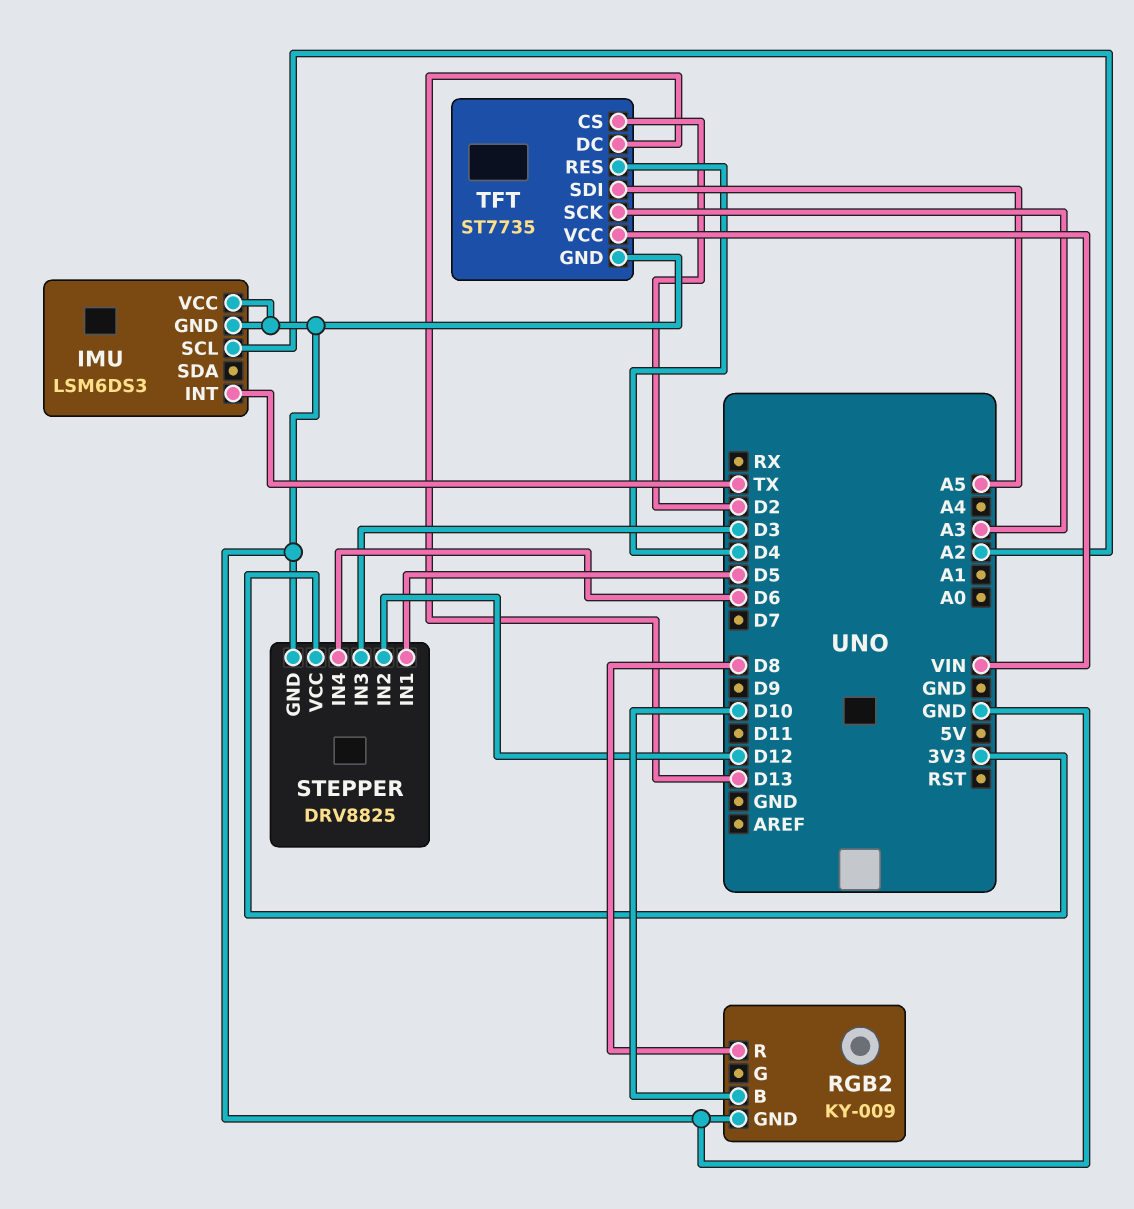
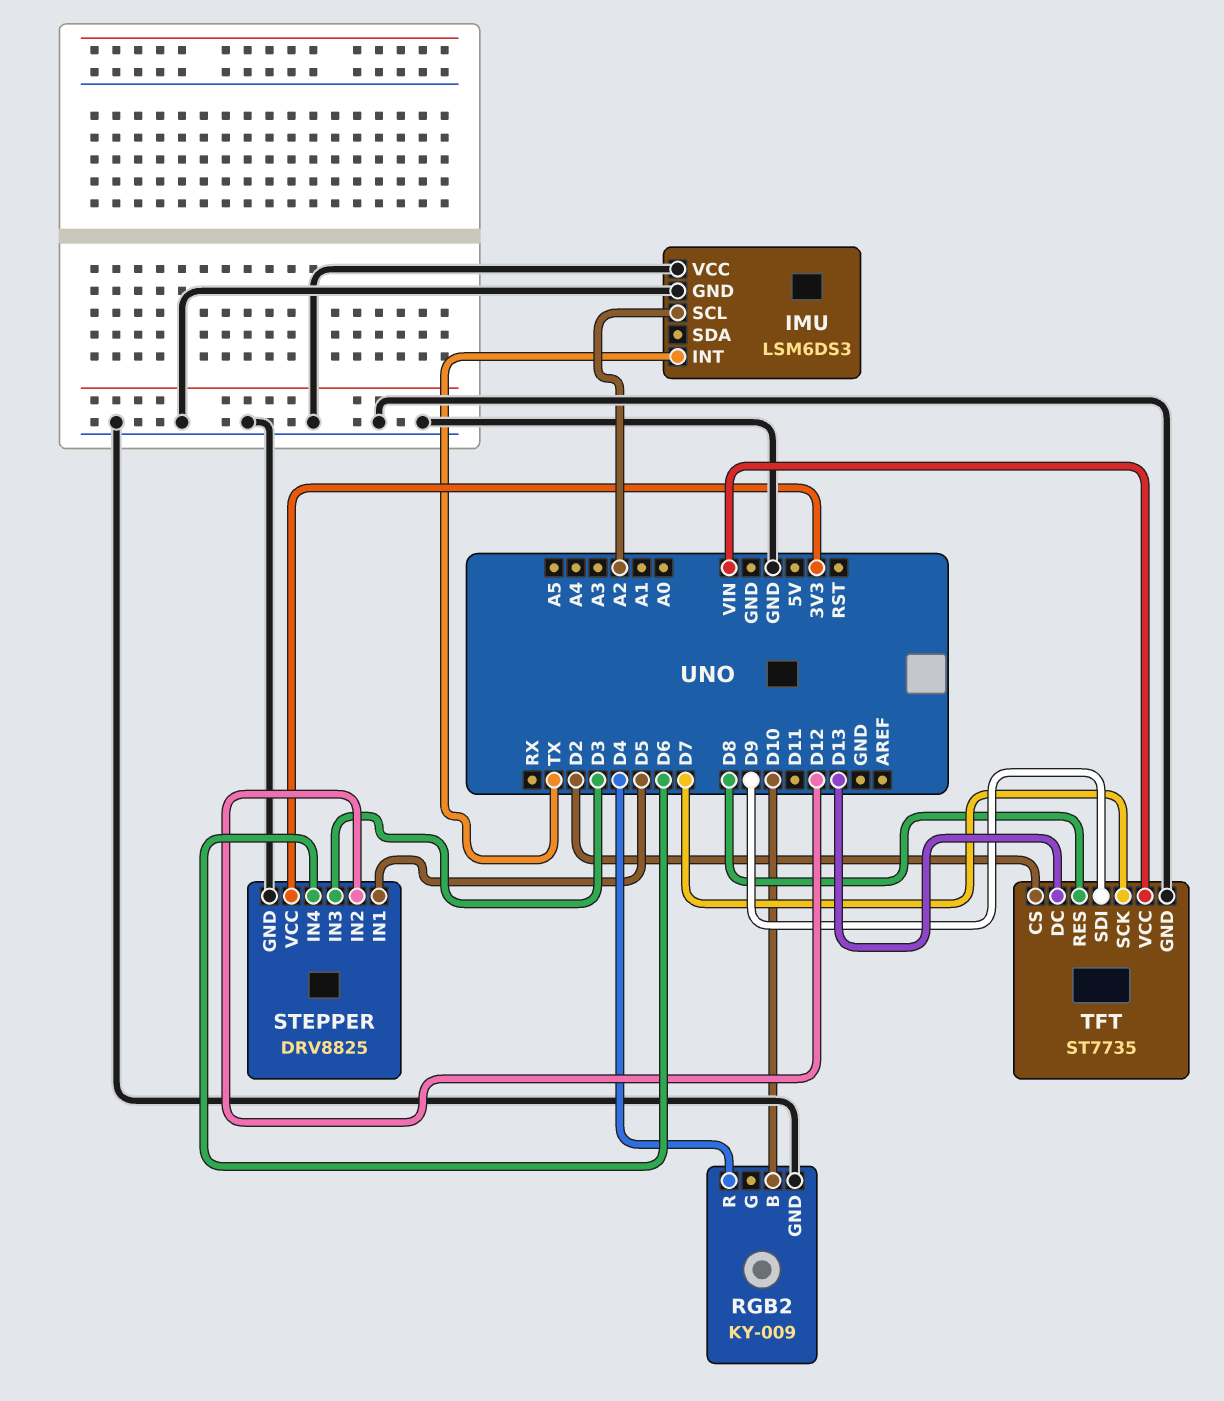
RGB2 pin R: D8 -> D4
TFT pin RES: D4 -> D8
TFT pin SCK: A3 -> D7
TFT pin SDI: A5 -> D9

